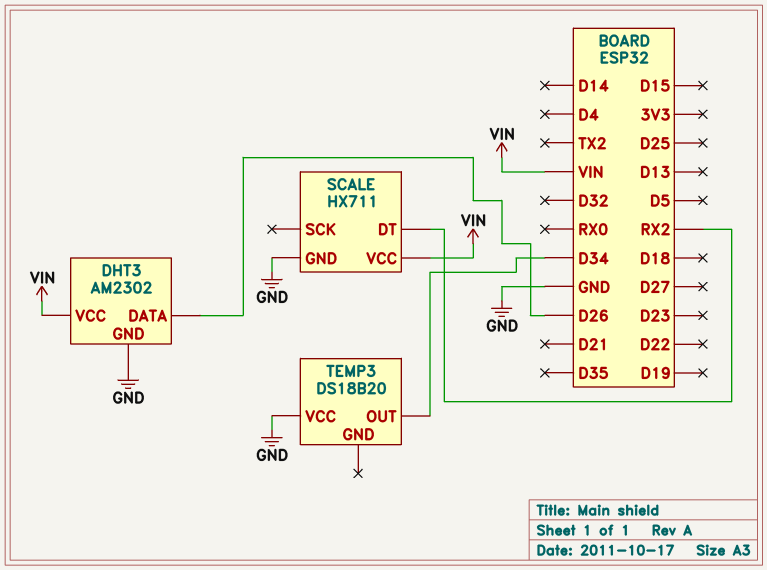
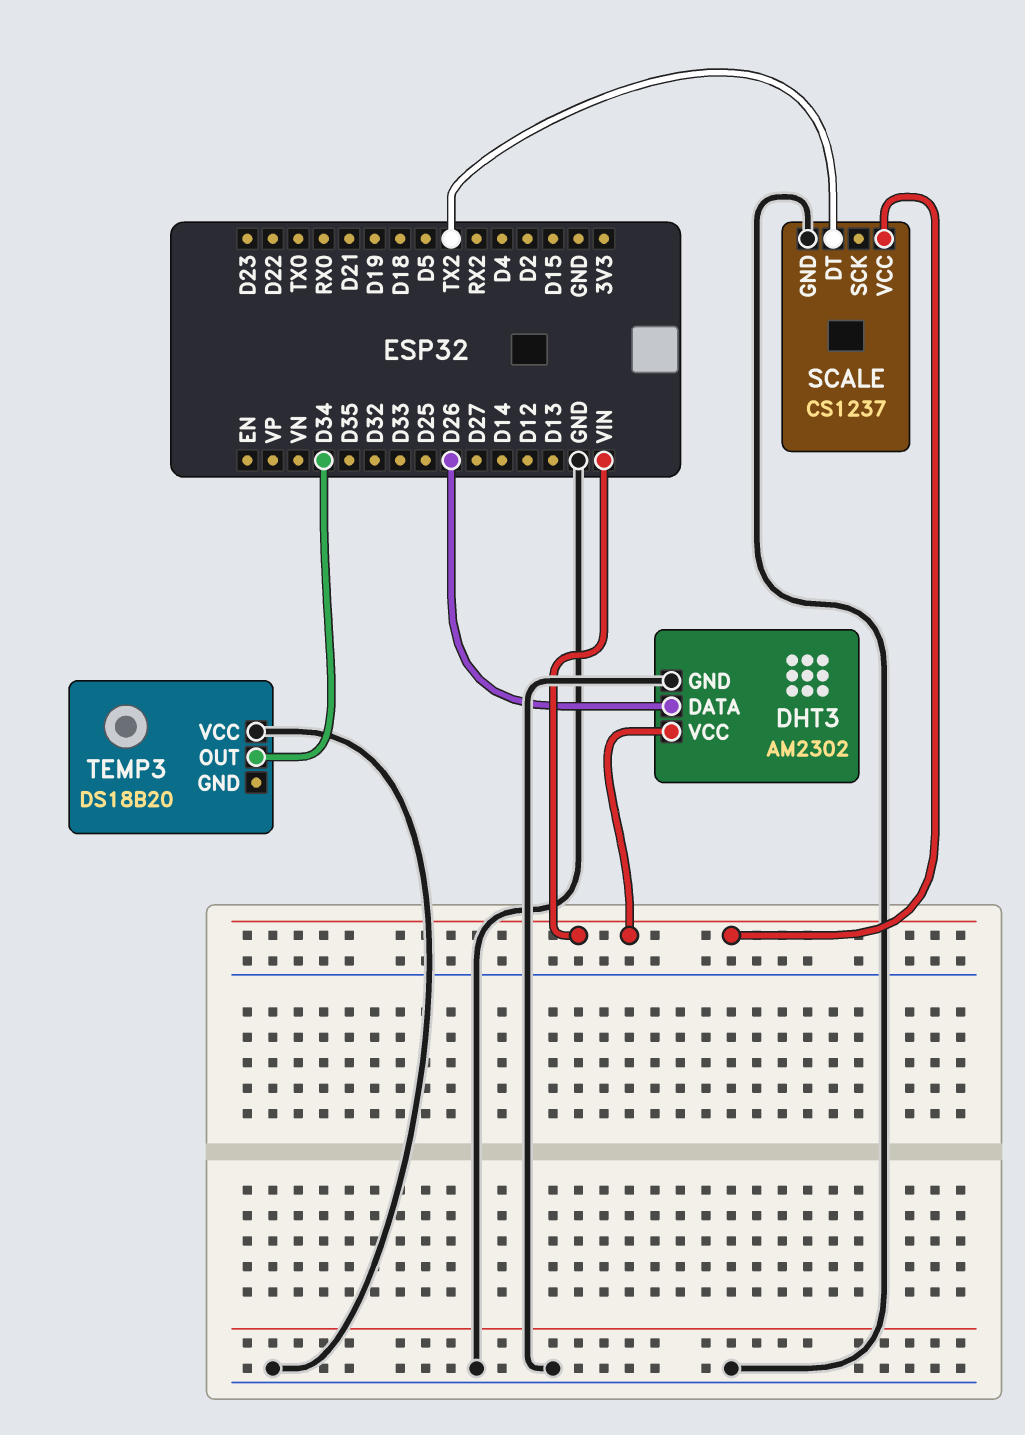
SCALE: HX711 -> CS1237
SCALE pin DT: RX2 -> TX2

